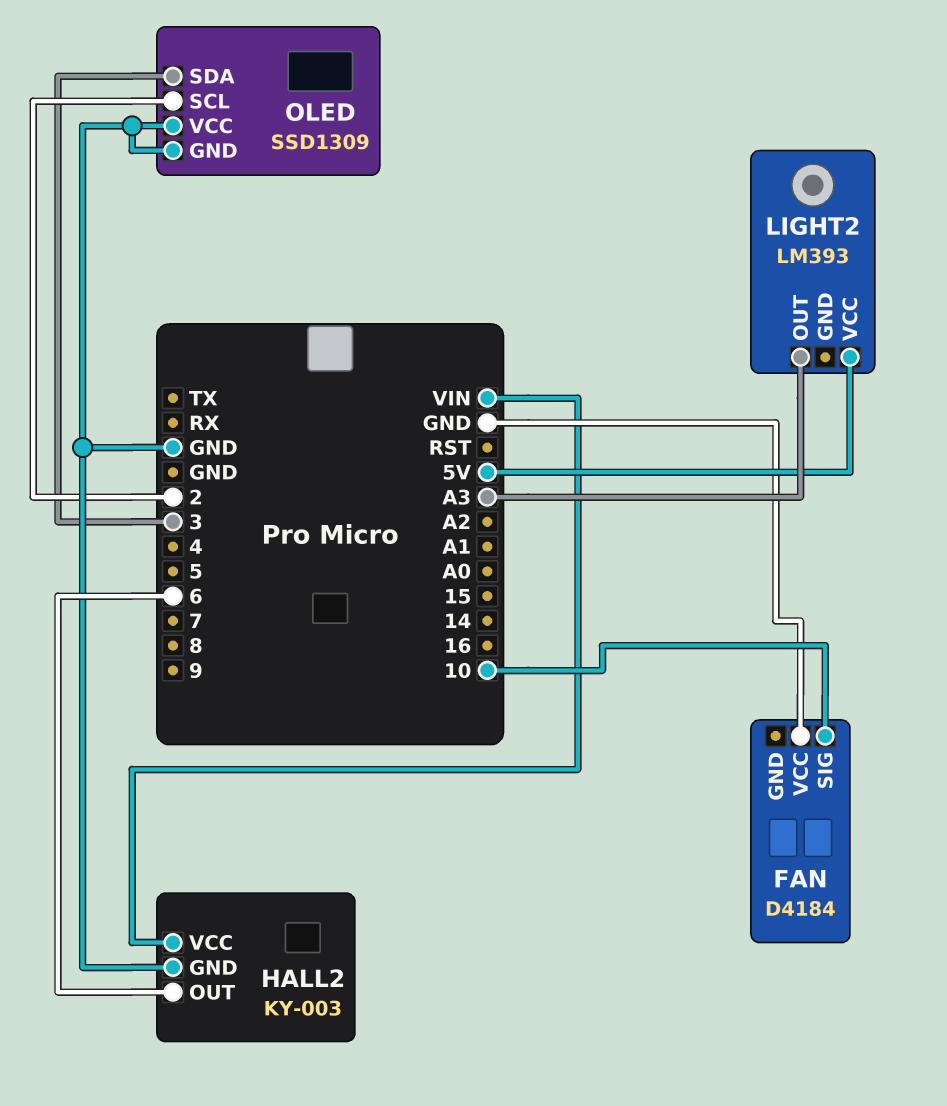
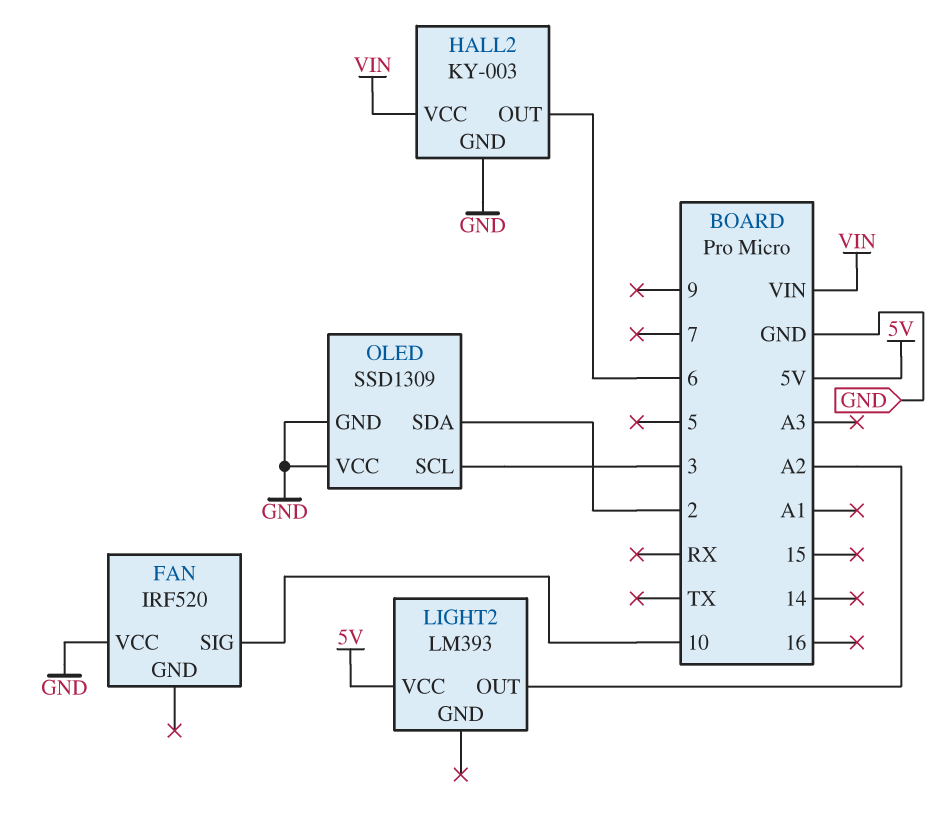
FAN: D4184 -> IRF520
LIGHT2 pin OUT: A3 -> A2
OLED pin SCL: 2 -> 3
OLED pin SDA: 3 -> 2

